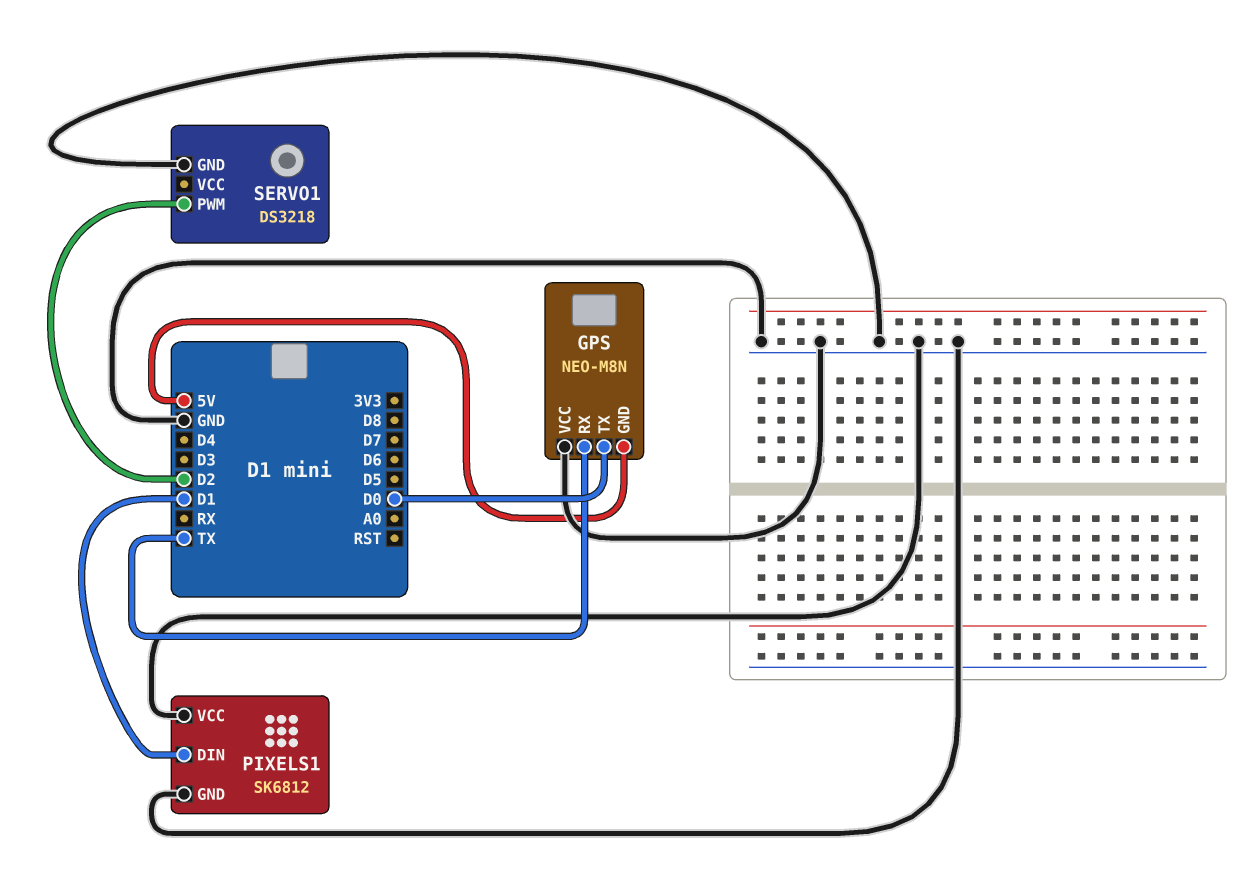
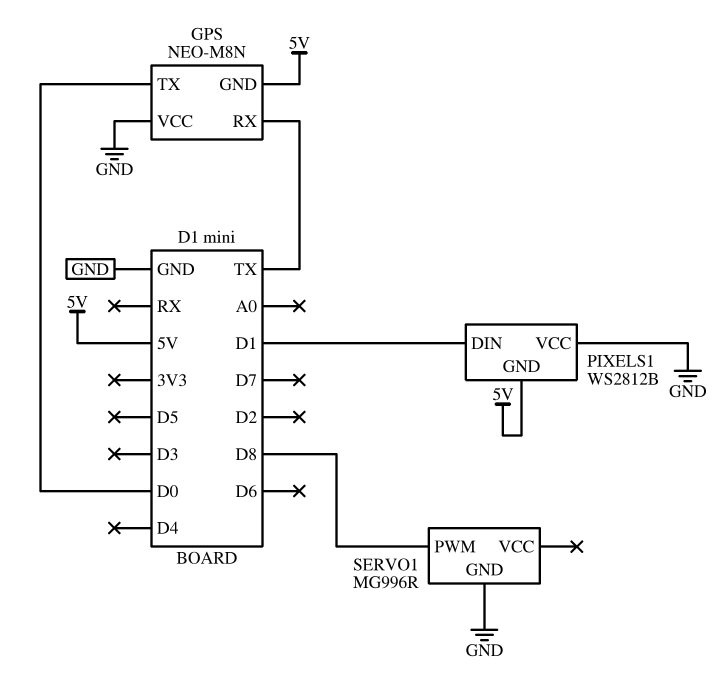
PIXELS1: SK6812 -> WS2812B
PIXELS1 pin GND: GND -> 5V
SERVO1: DS3218 -> MG996R
SERVO1 pin PWM: D2 -> D8

